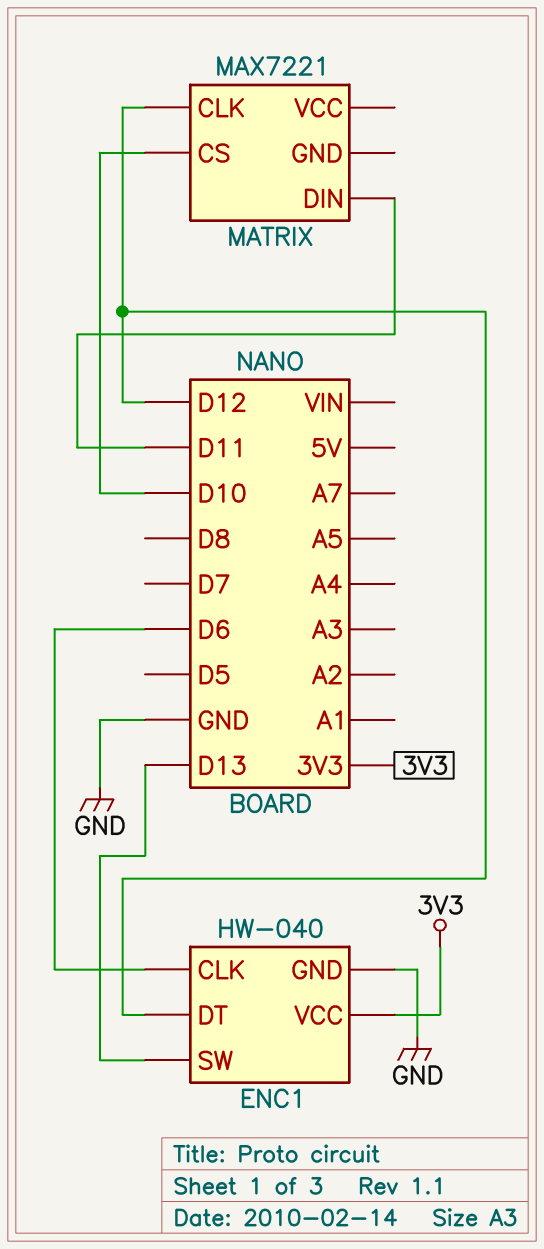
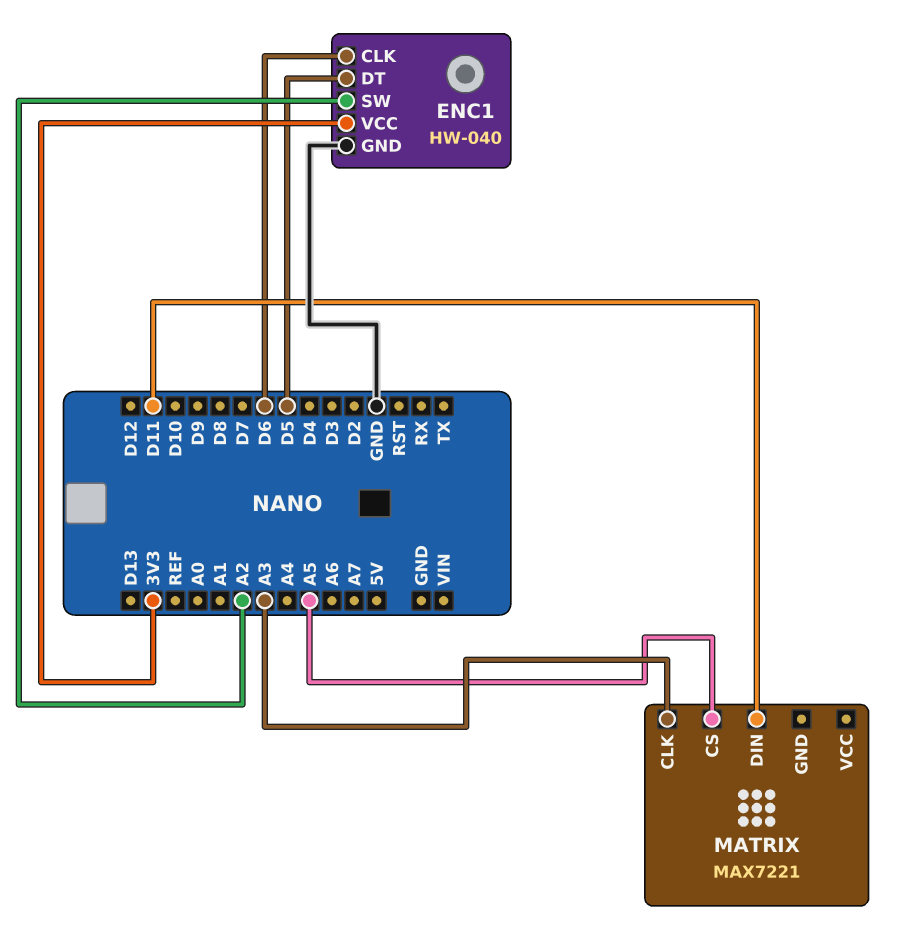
ENC1 pin DT: D12 -> D5
ENC1 pin SW: D13 -> A2
MATRIX pin CLK: D12 -> A3
MATRIX pin CS: D10 -> A5

